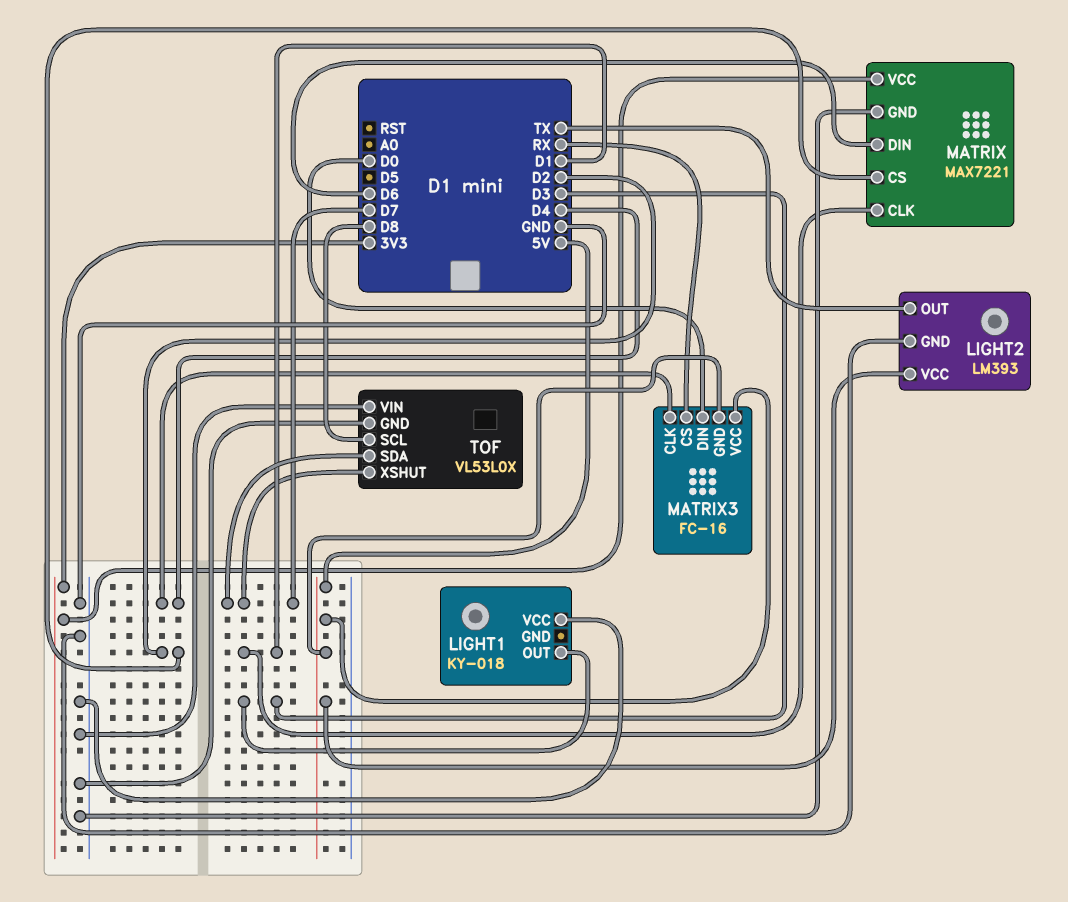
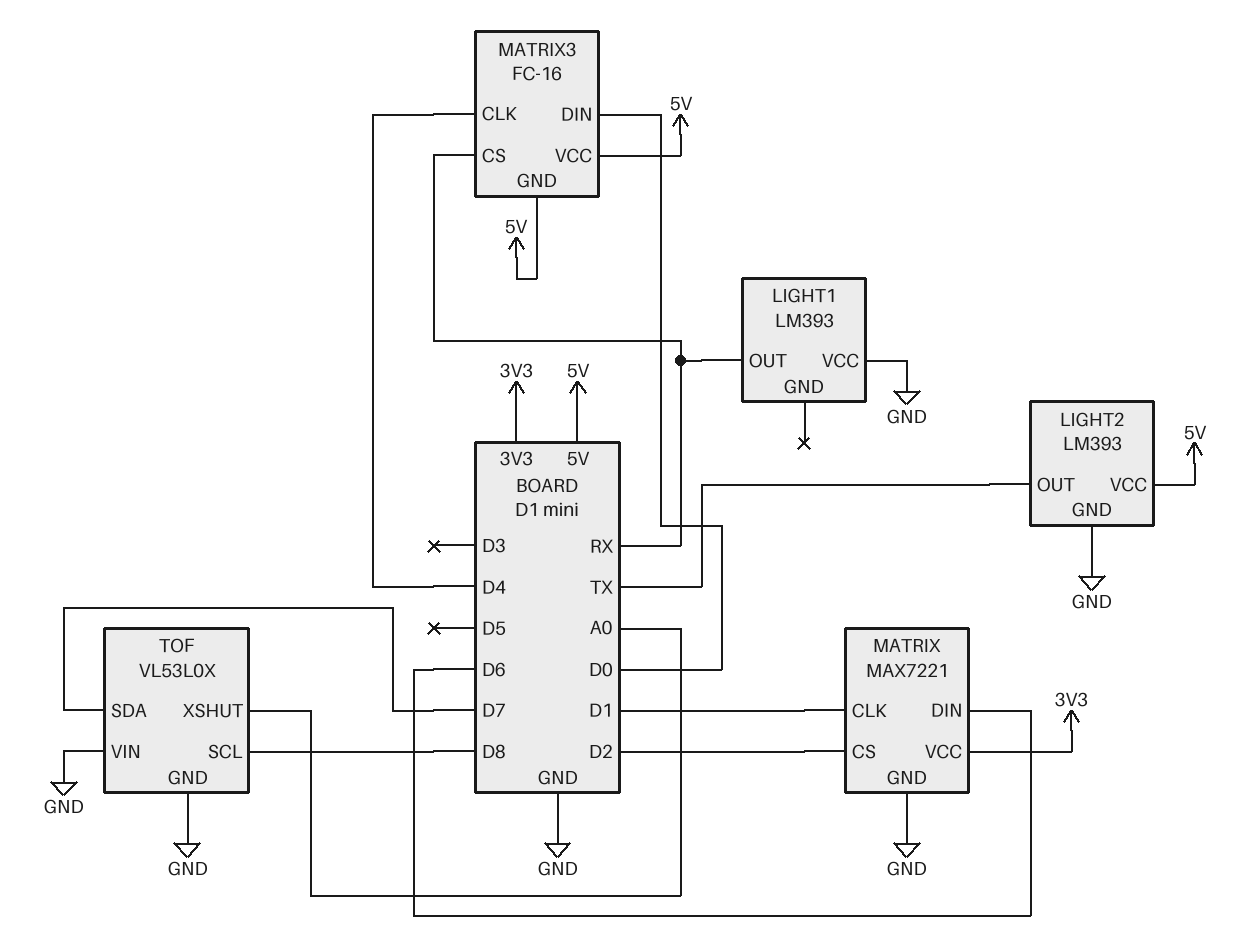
LIGHT1: KY-018 -> LM393
LIGHT1 pin OUT: D3 -> RX
TOF pin XSHUT: D7 -> A0

